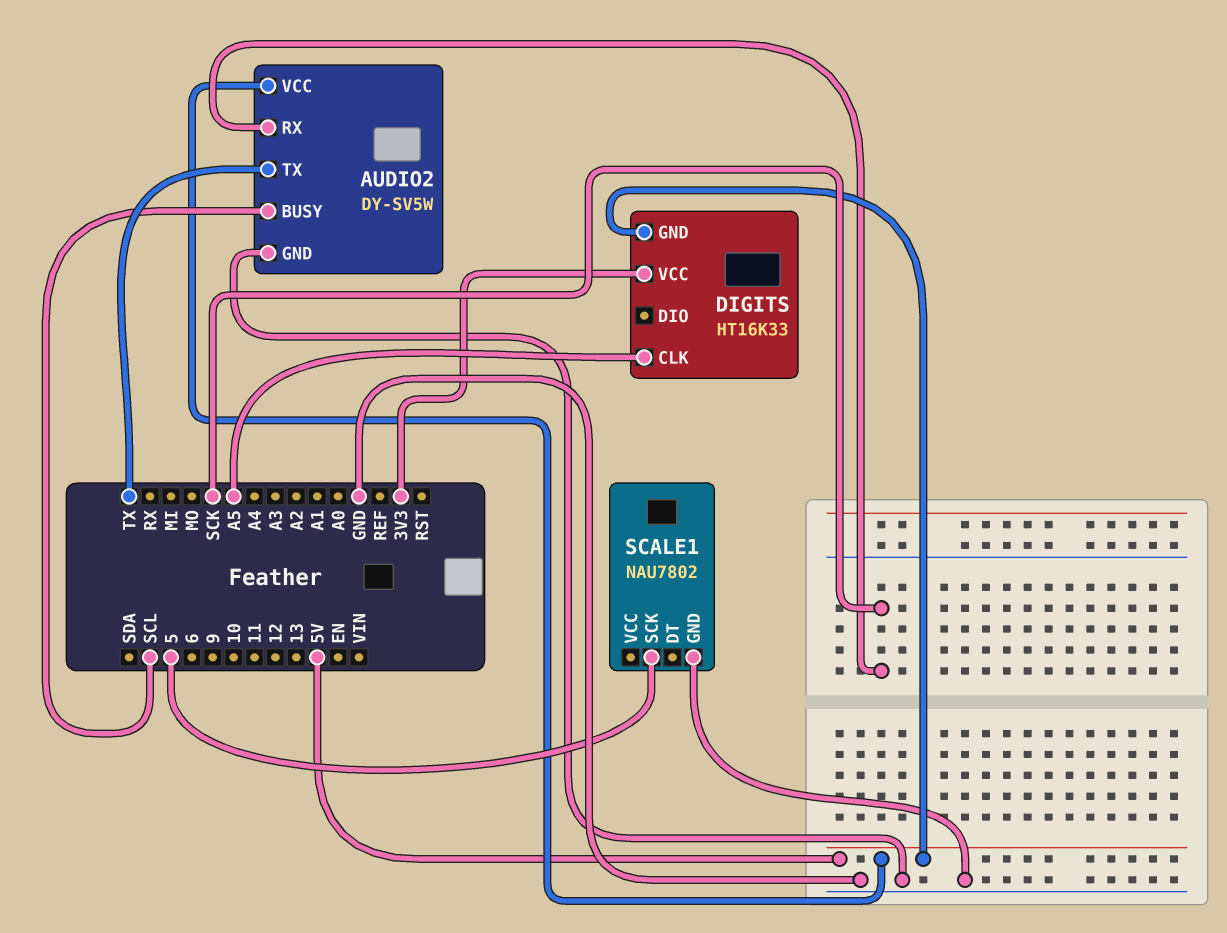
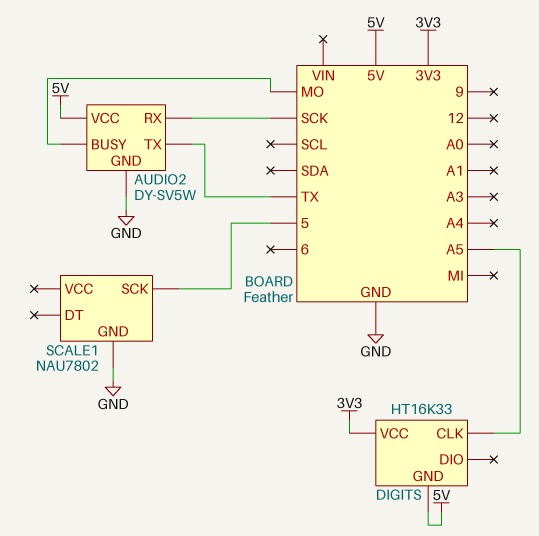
AUDIO2 pin BUSY: SCL -> MO

